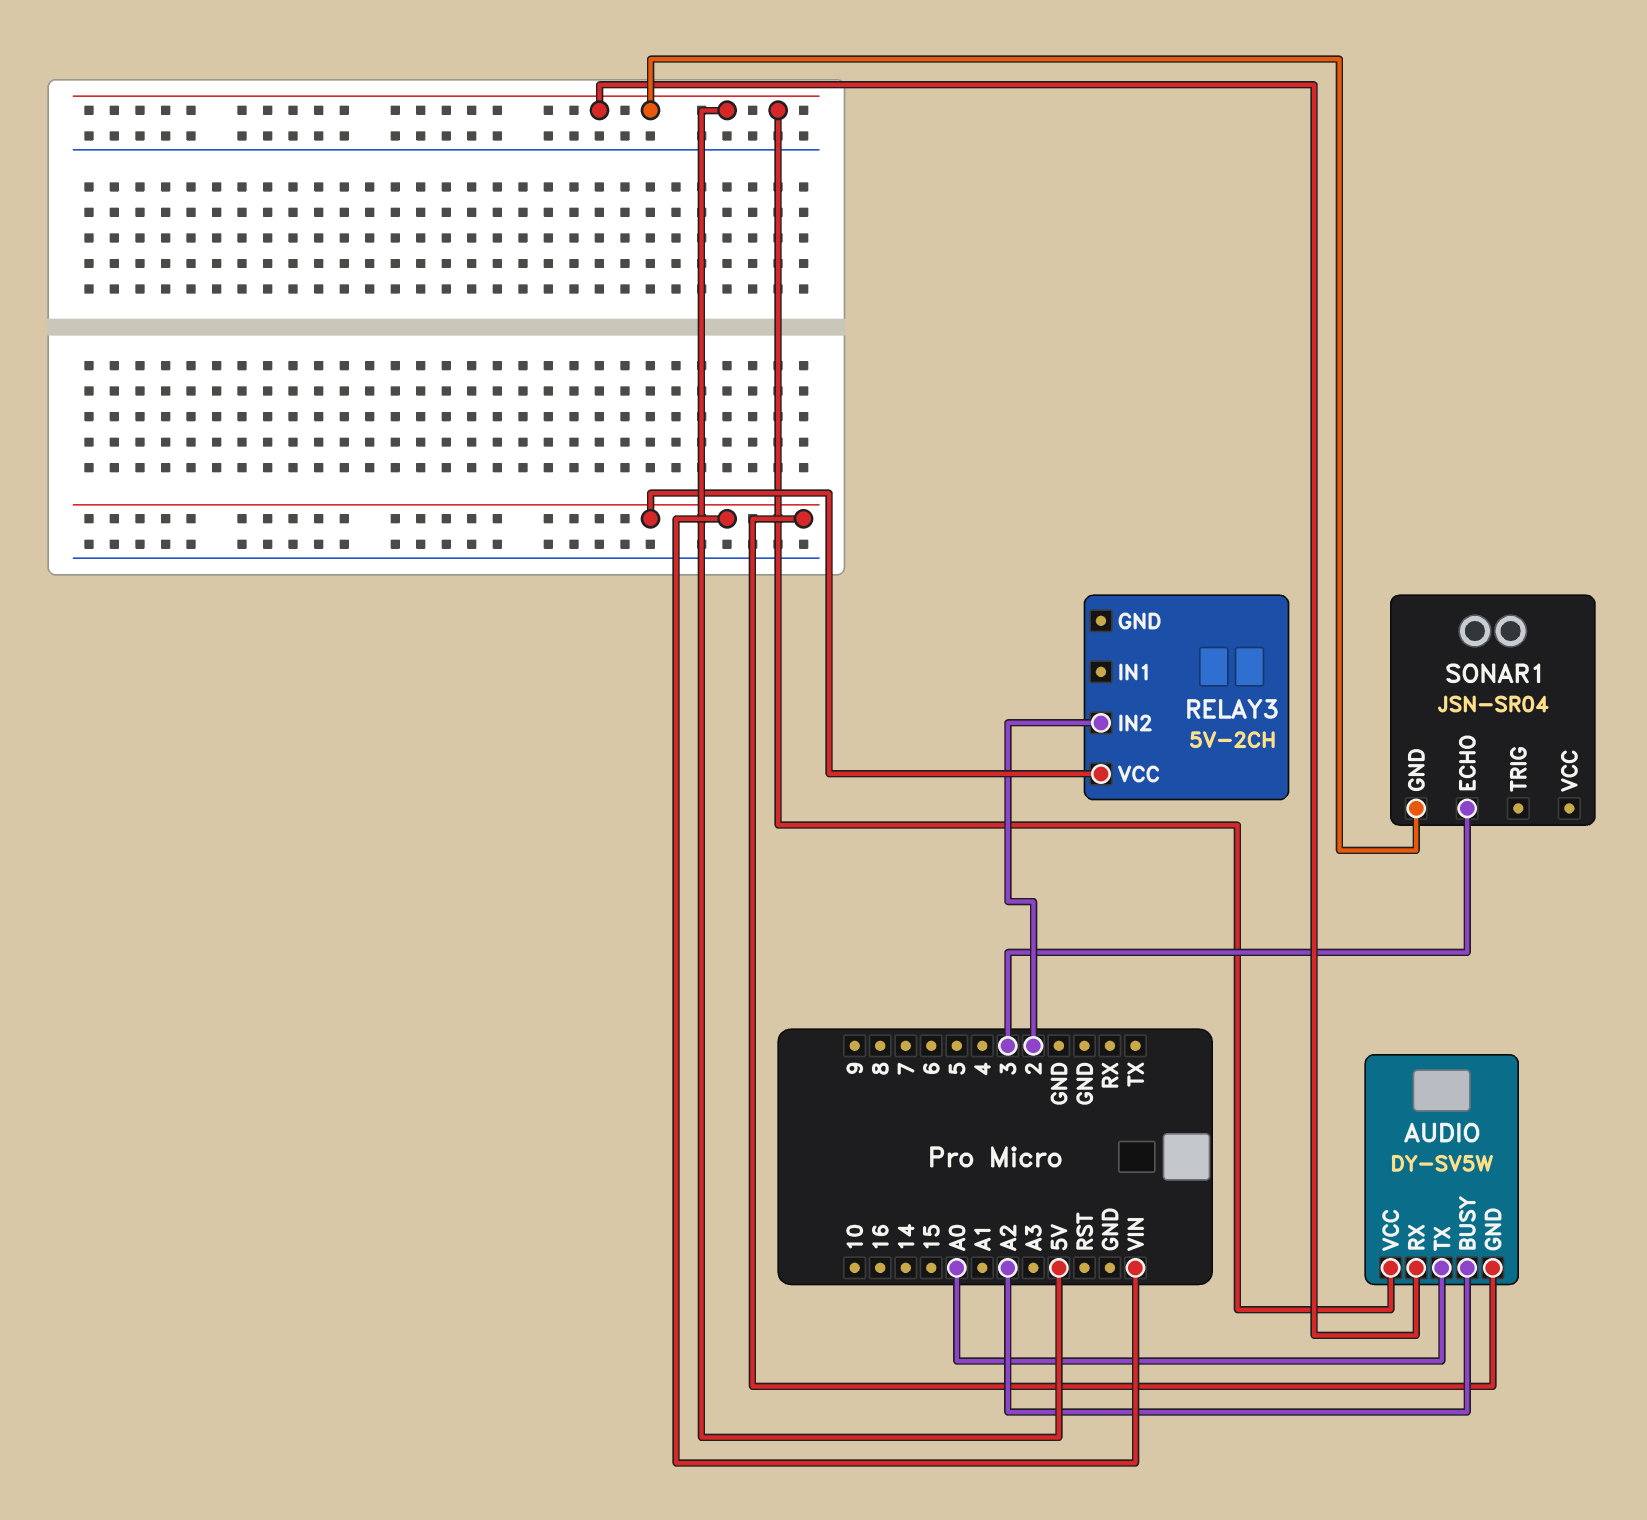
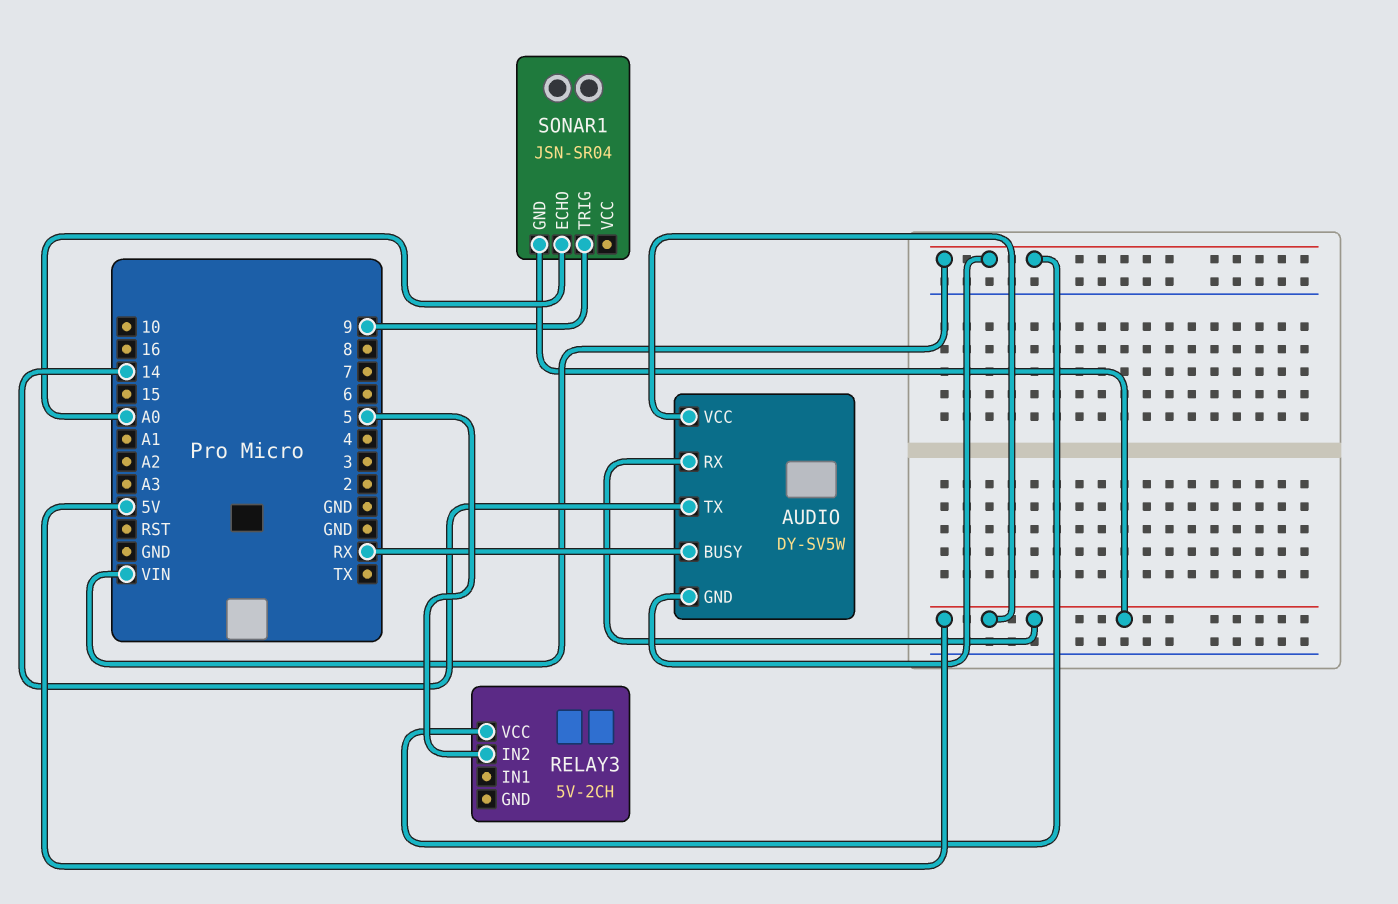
AUDIO pin BUSY: A2 -> RX
AUDIO pin TX: A0 -> 14
RELAY3 pin IN2: 2 -> 5
SONAR1 pin ECHO: 3 -> A0
SONAR1 pin TRIG: none -> 9

